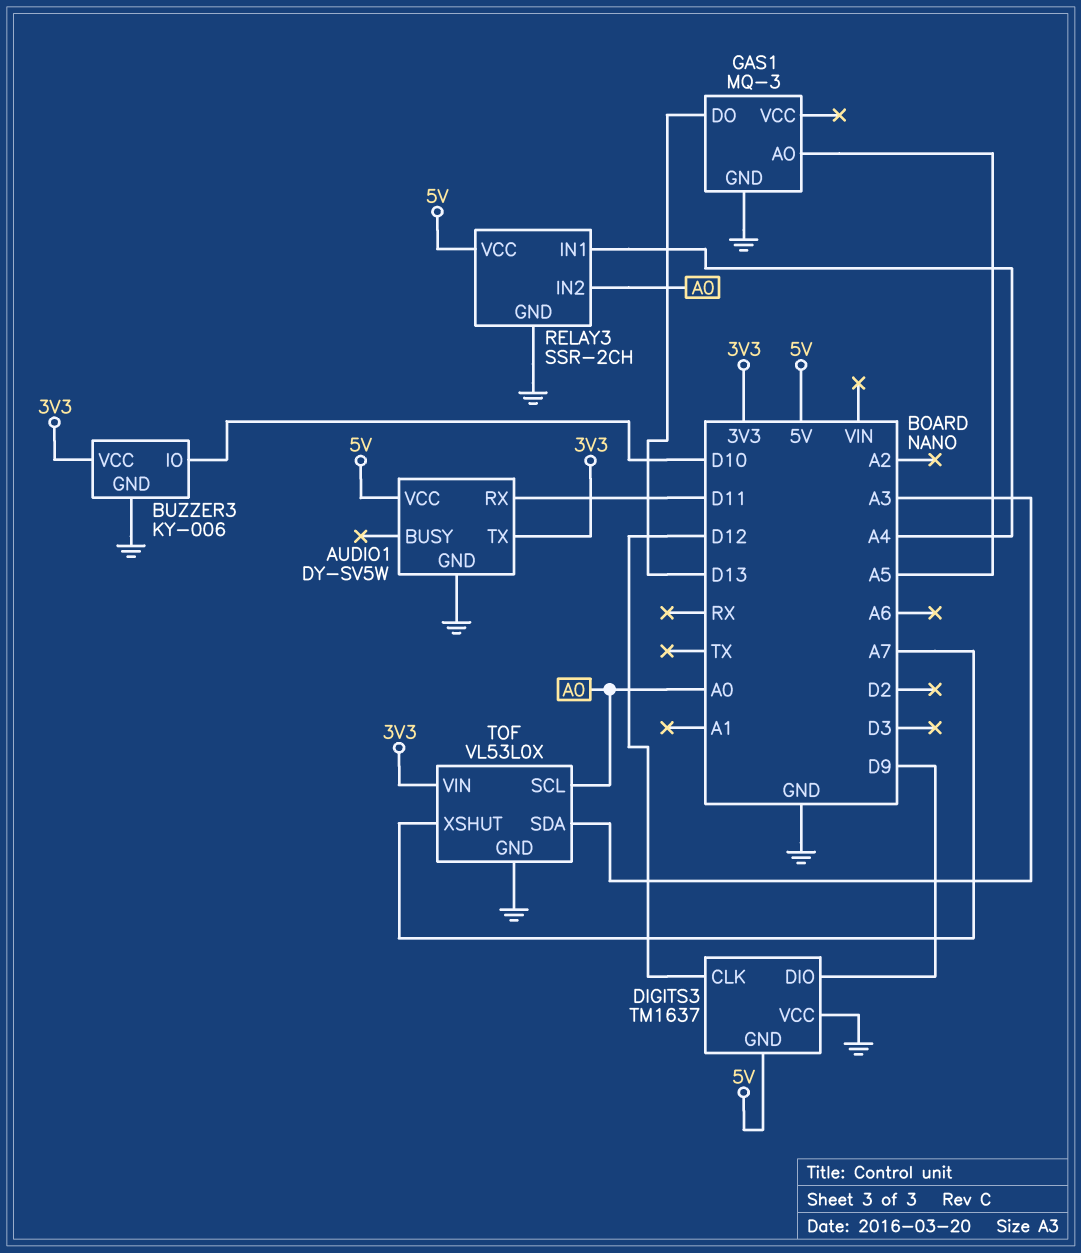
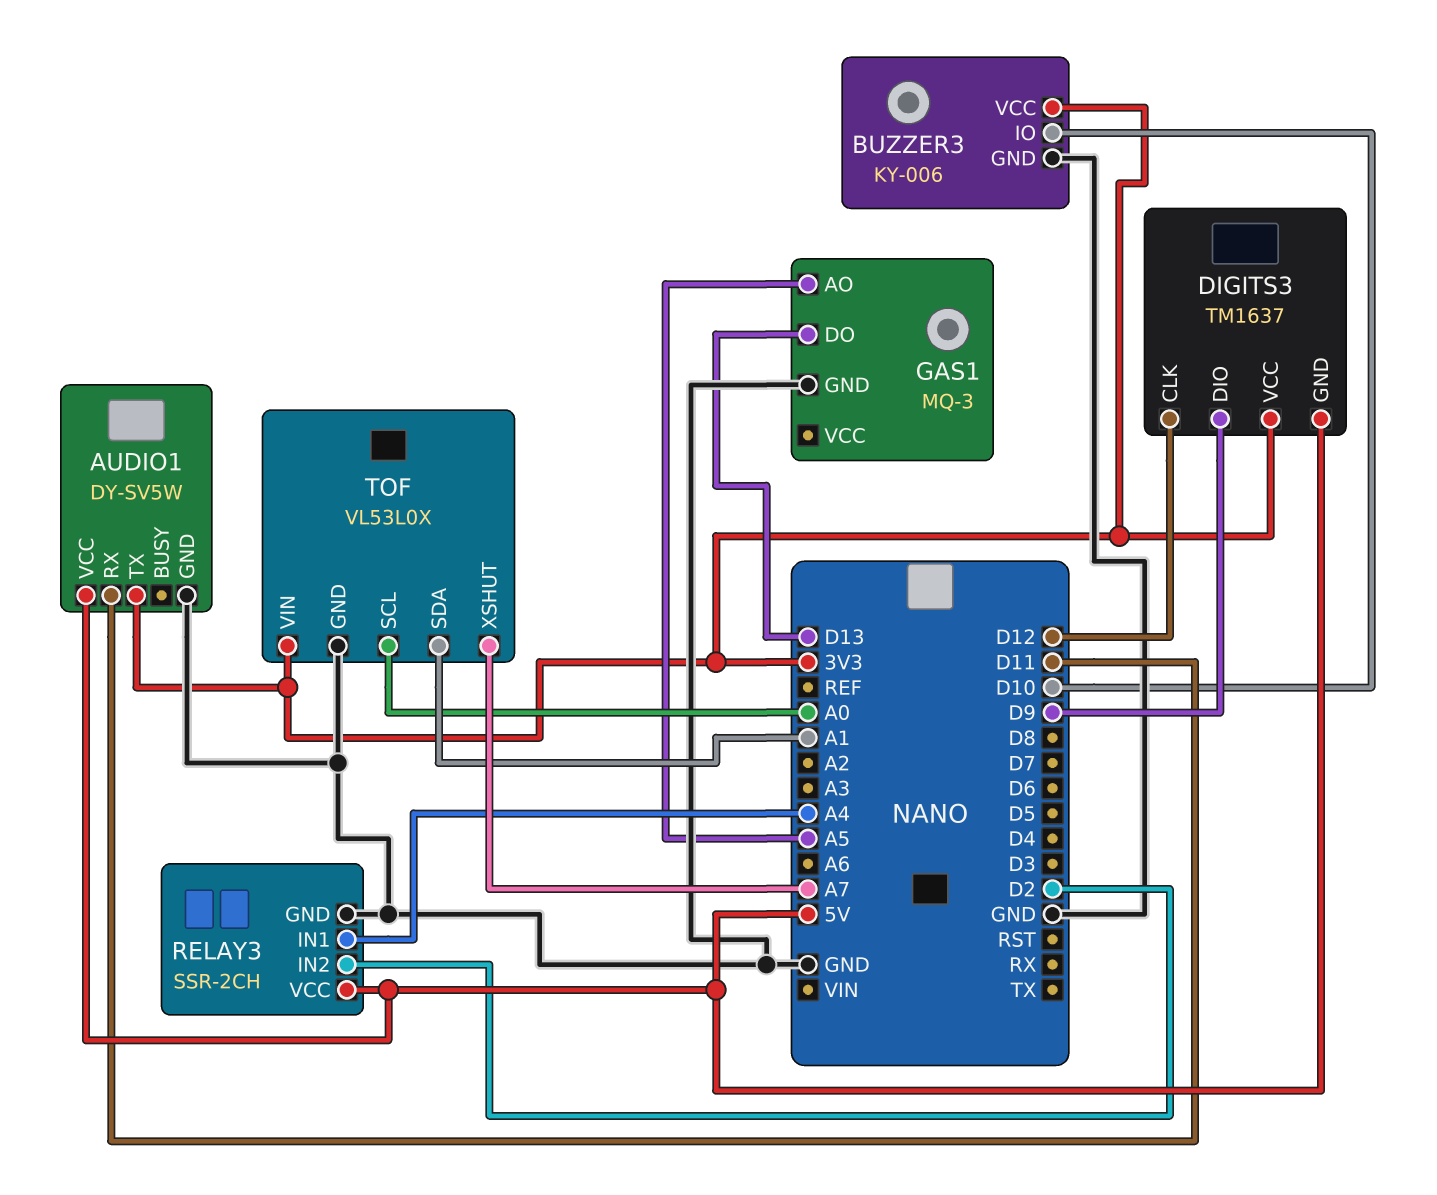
DIGITS3 pin VCC: GND -> 3V3
RELAY3 pin IN2: A0 -> D2
TOF pin SDA: A3 -> A1

